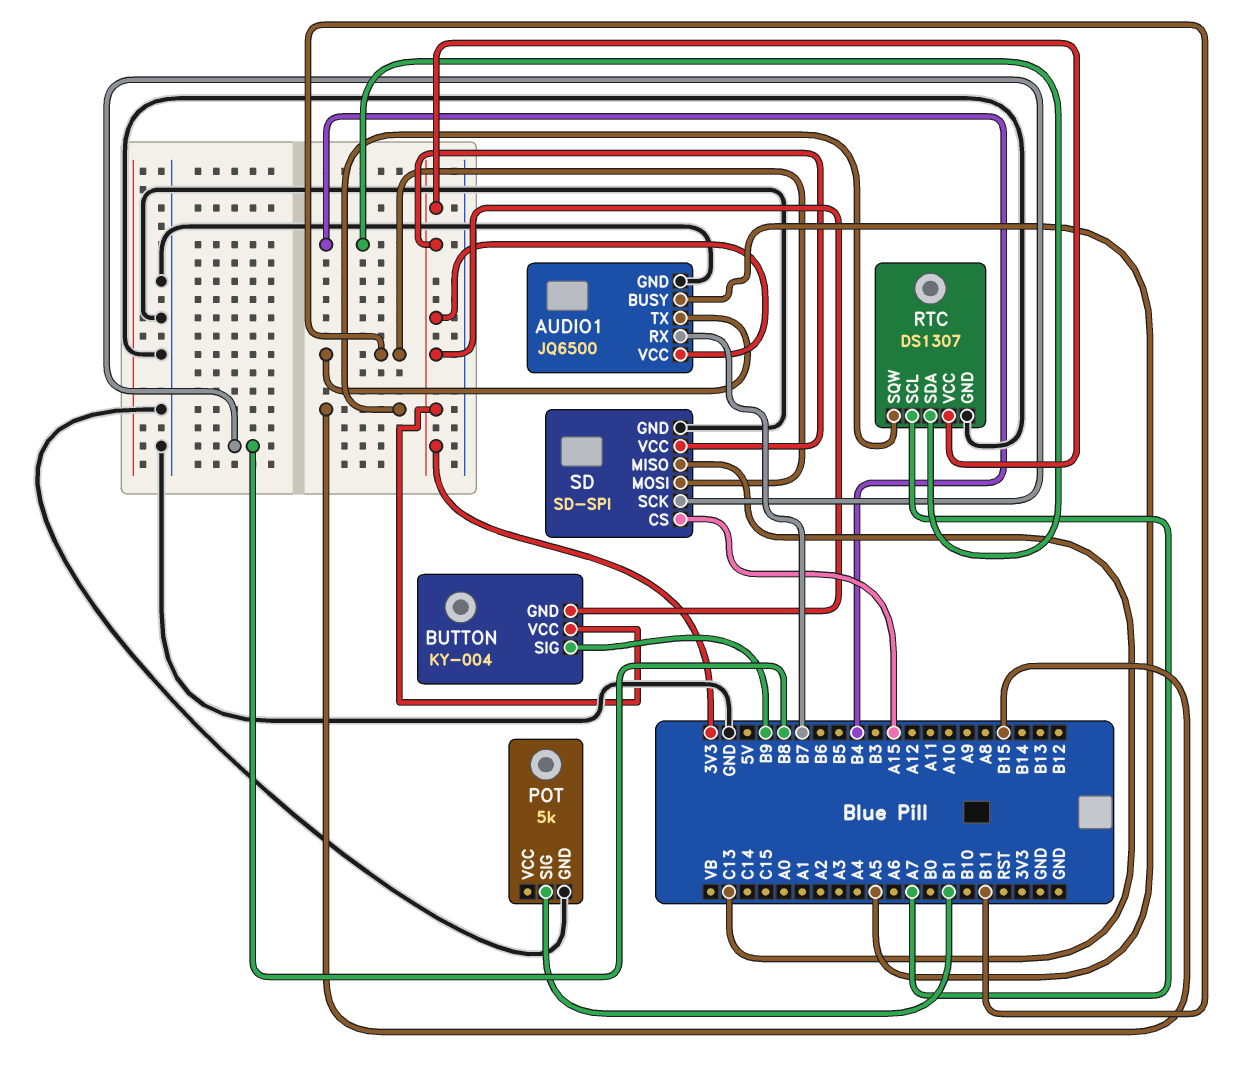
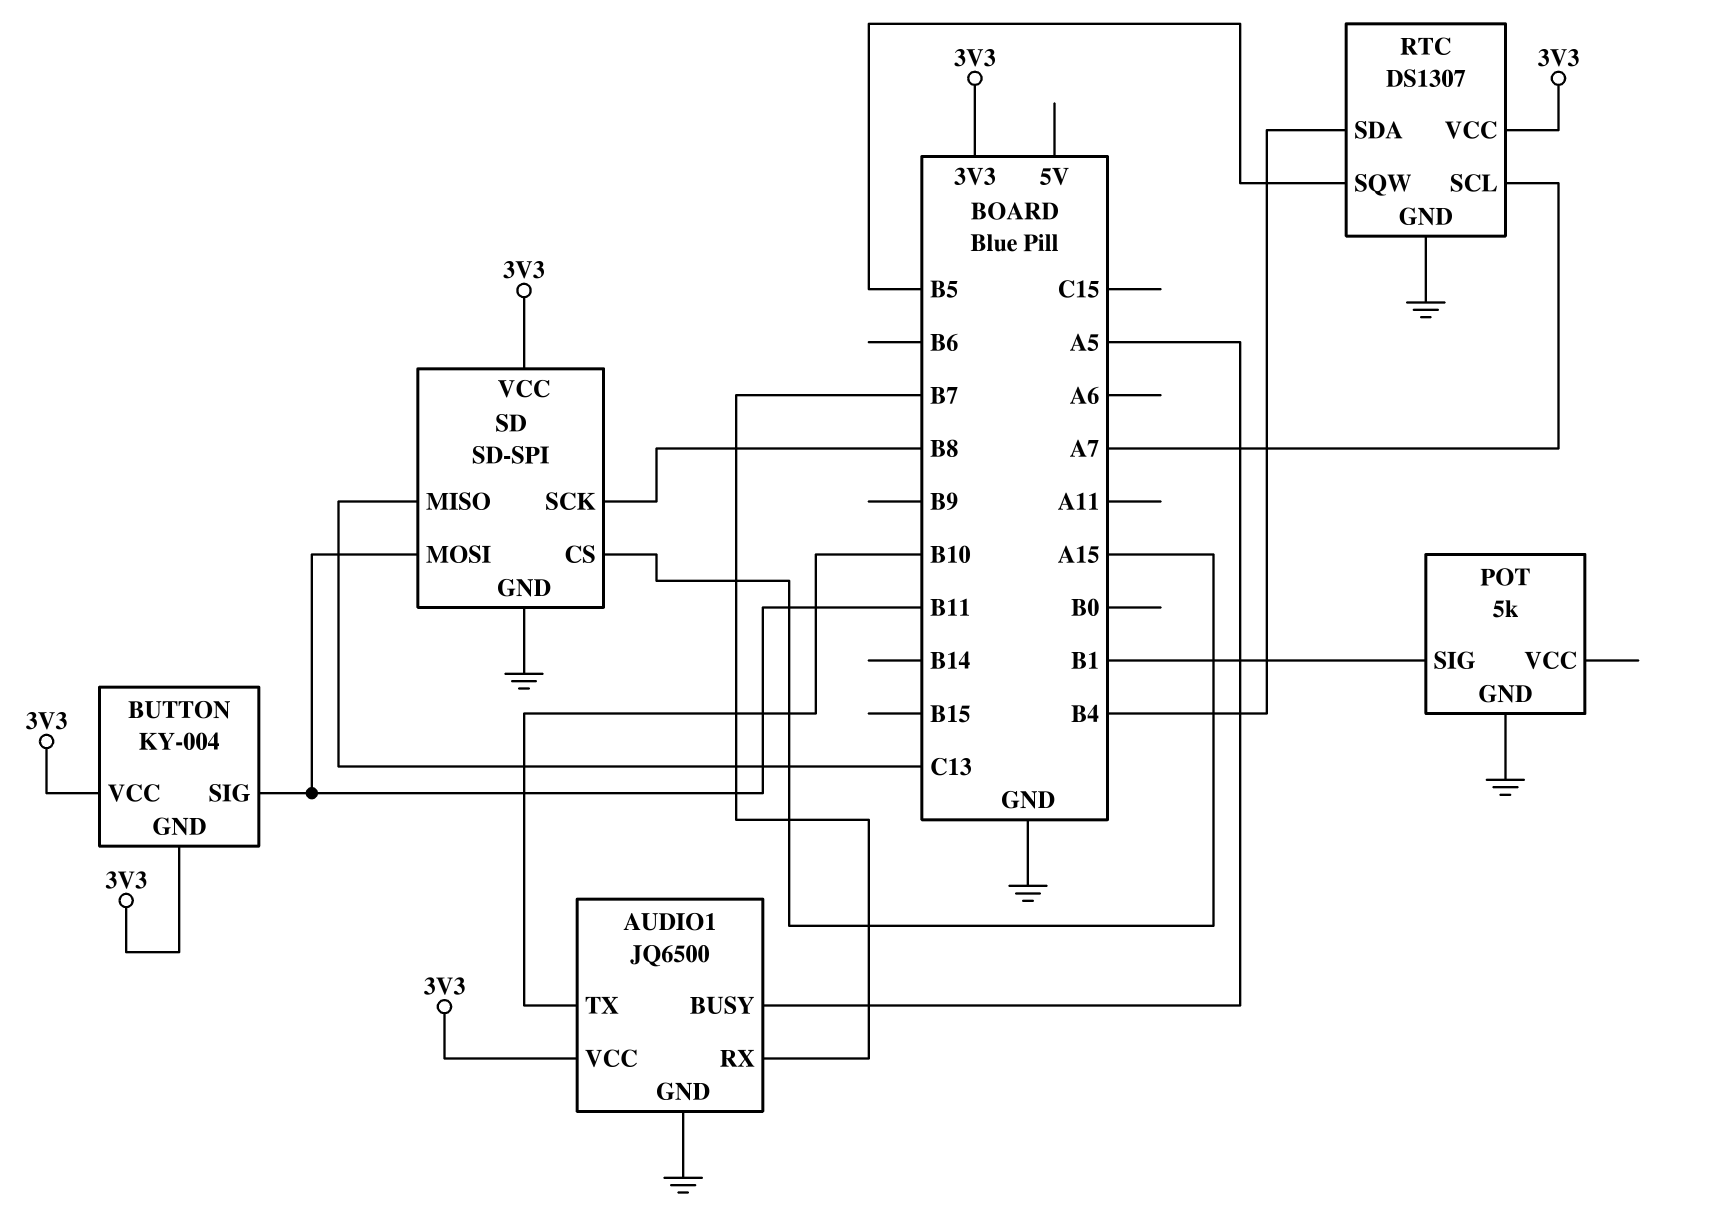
AUDIO1 pin TX: B11 -> B10
BUTTON pin SIG: B9 -> B11
RTC pin SQW: B15 -> B5

